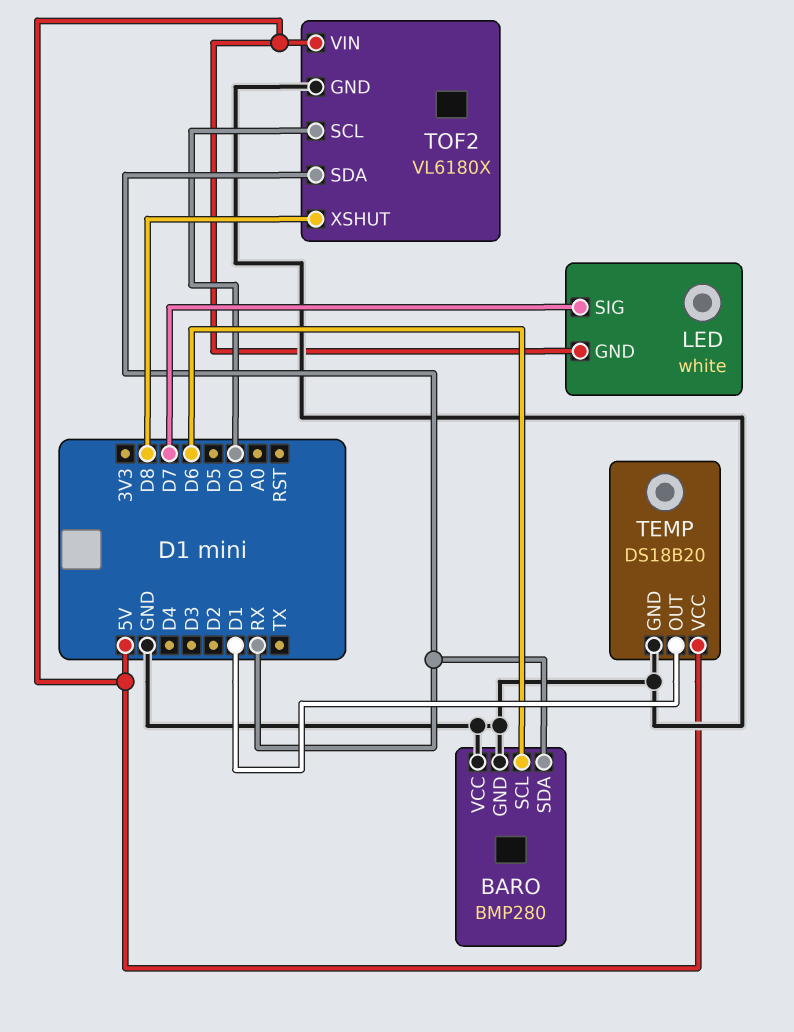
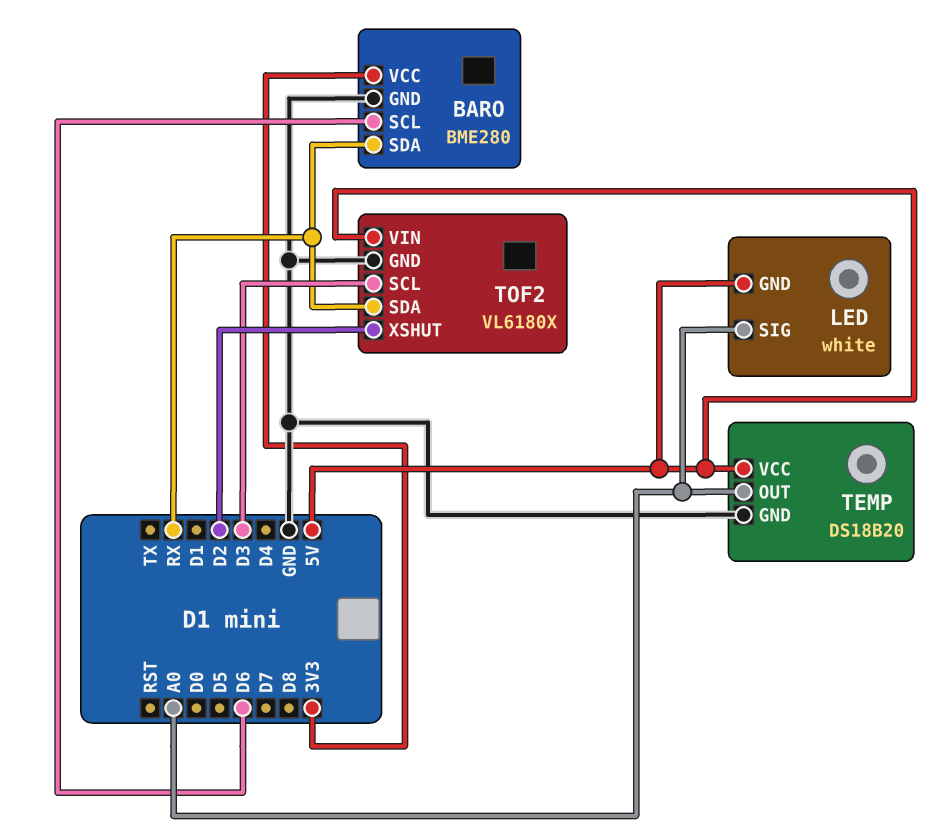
BARO: BMP280 -> BME280
BARO pin VCC: GND -> 3V3
LED pin SIG: D7 -> A0
TEMP pin OUT: D1 -> A0
TOF2 pin SCL: D0 -> D3
TOF2 pin XSHUT: D8 -> D2

